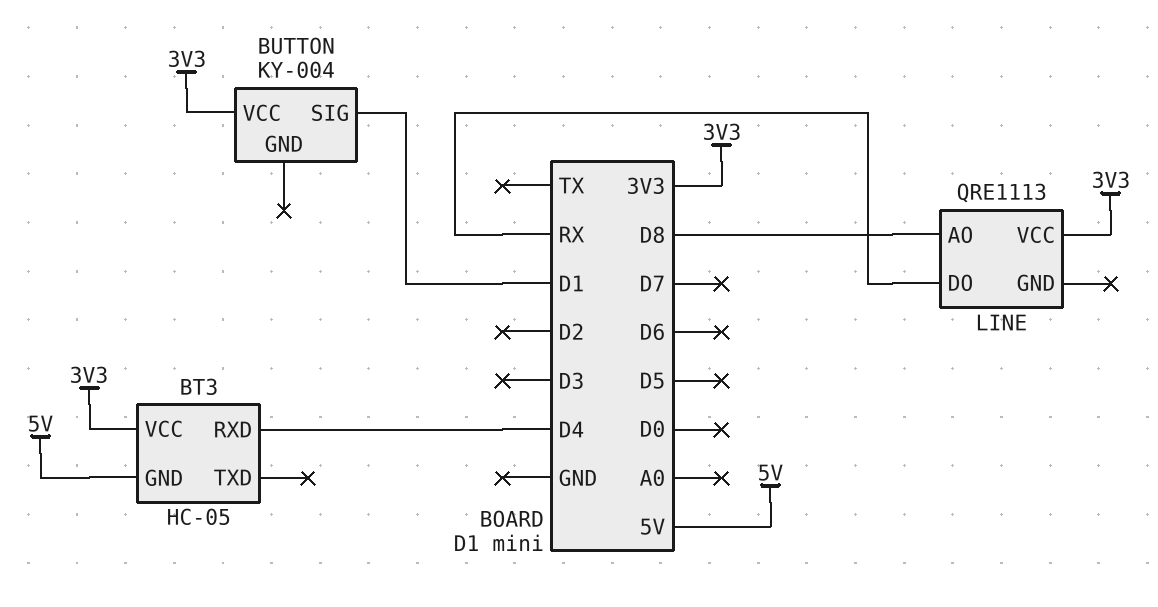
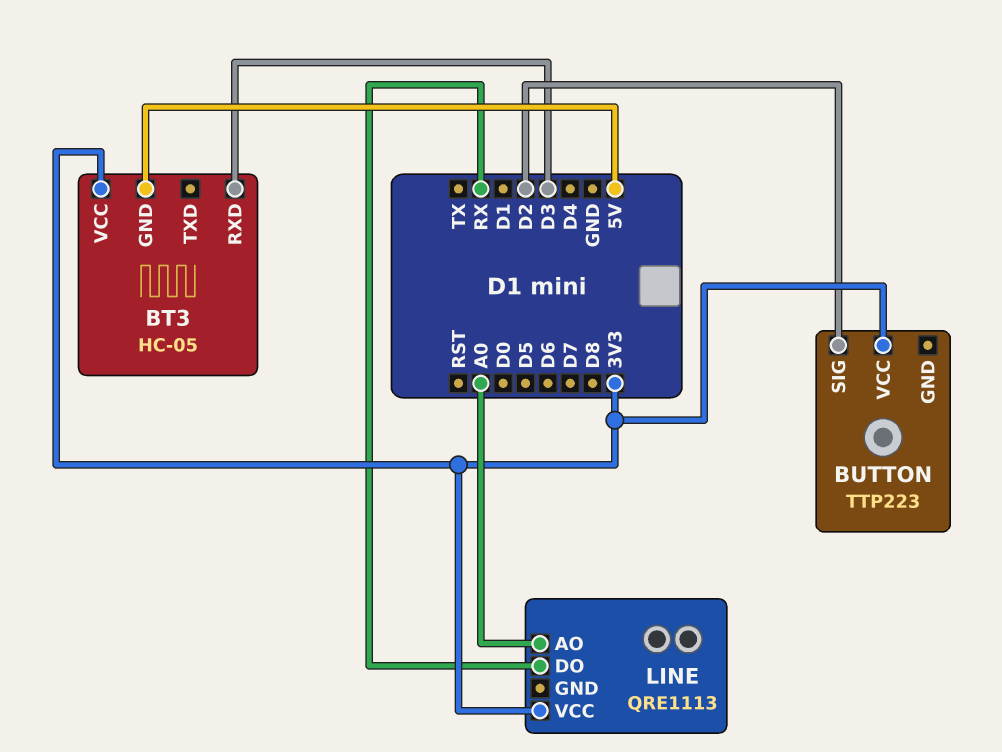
BT3 pin RXD: D4 -> D3
BUTTON: KY-004 -> TTP223
BUTTON pin SIG: D1 -> D2
LINE pin AO: D8 -> A0

